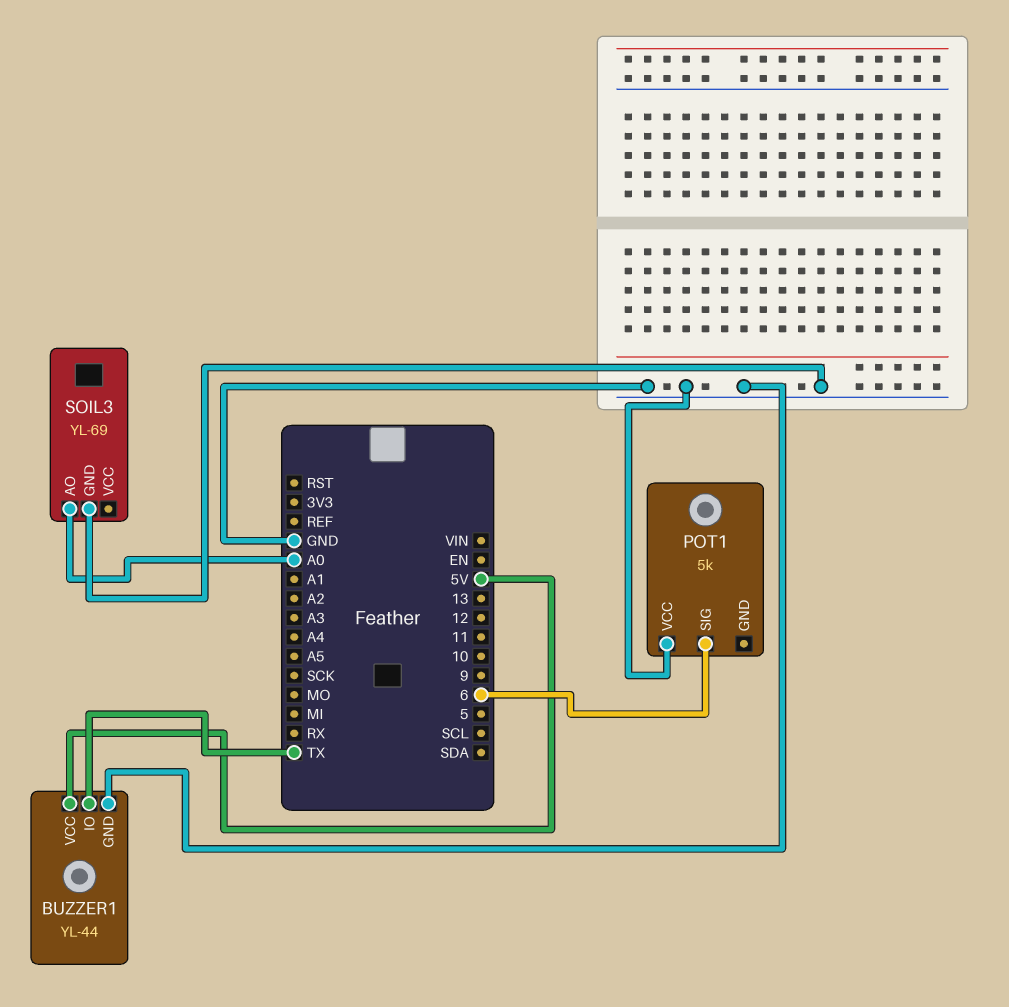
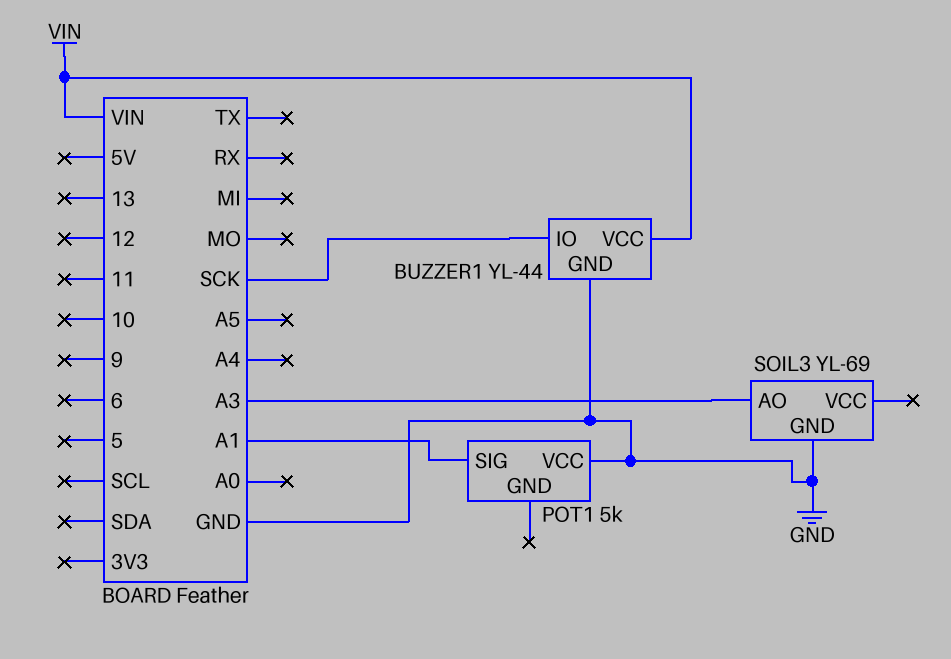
BUZZER1 pin IO: TX -> SCK
BUZZER1 pin VCC: 5V -> VIN
POT1 pin SIG: 6 -> A1
SOIL3 pin AO: A0 -> A3

